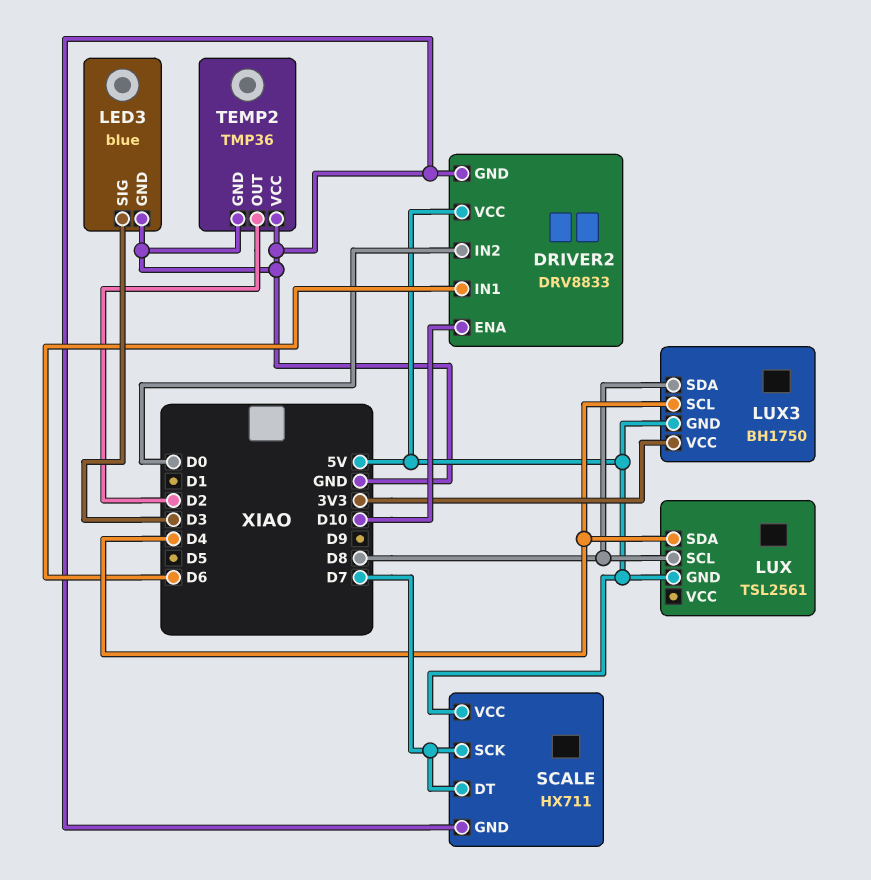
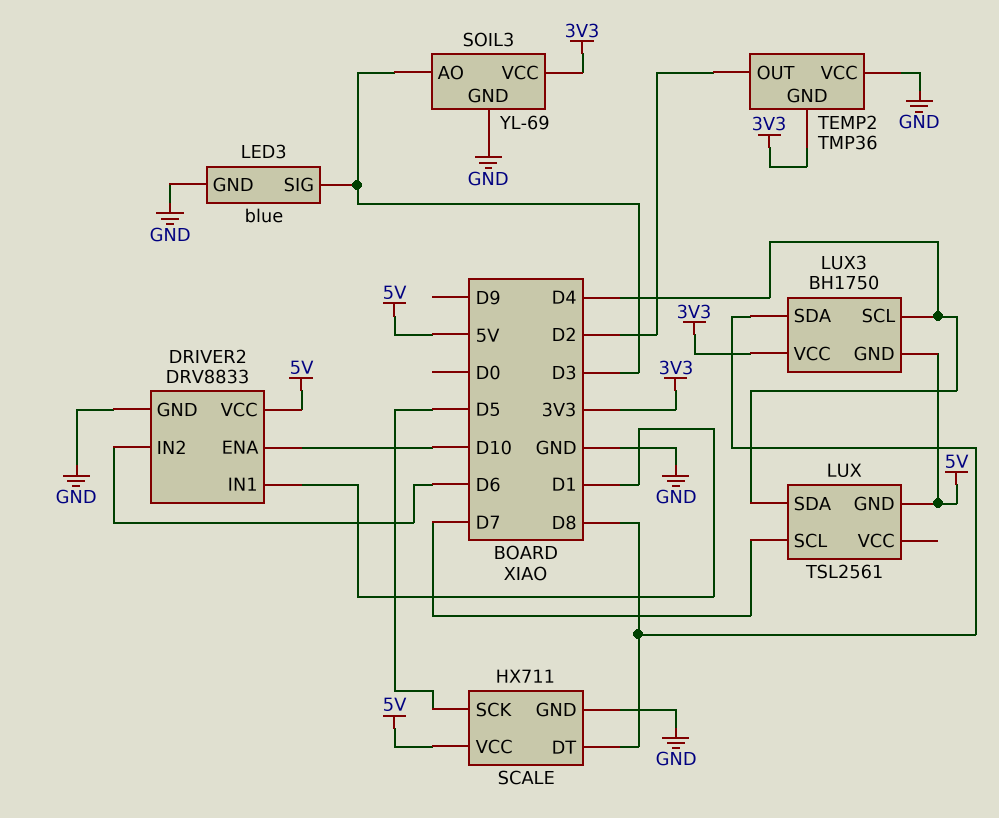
DRIVER2 pin IN1: D6 -> D1
DRIVER2 pin IN2: D0 -> D6
LUX pin SCL: D8 -> D7
SCALE pin DT: D7 -> D8
SCALE pin SCK: D7 -> D5
SOIL3: none -> YL-69
SOIL3 pin AO: none -> D3
SOIL3 pin GND: none -> GND
SOIL3 pin VCC: none -> 3V3
TEMP2 pin GND: GND -> 3V3

